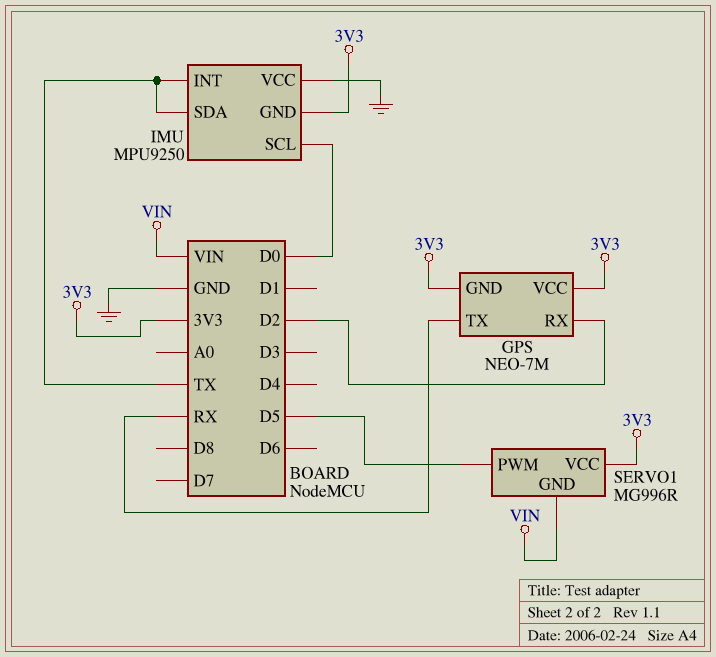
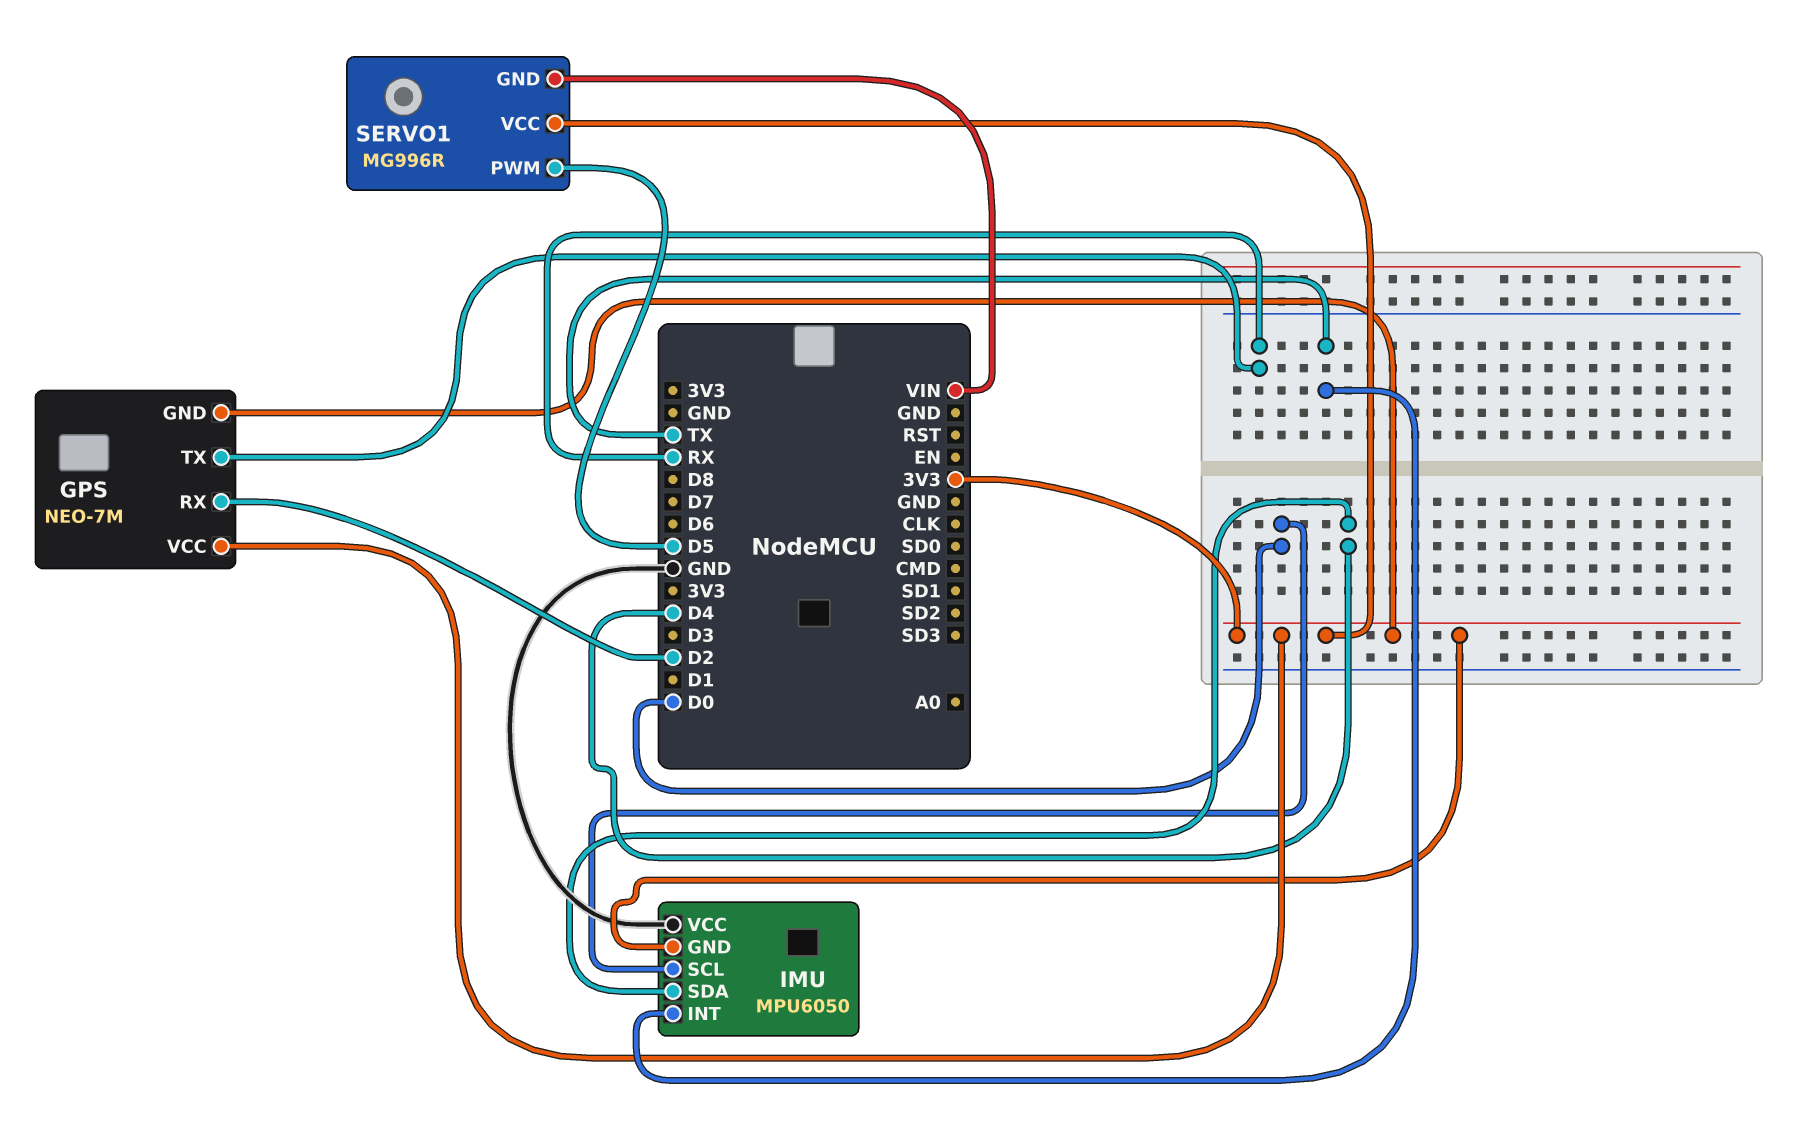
IMU: MPU9250 -> MPU6050
IMU pin SDA: TX -> D4

